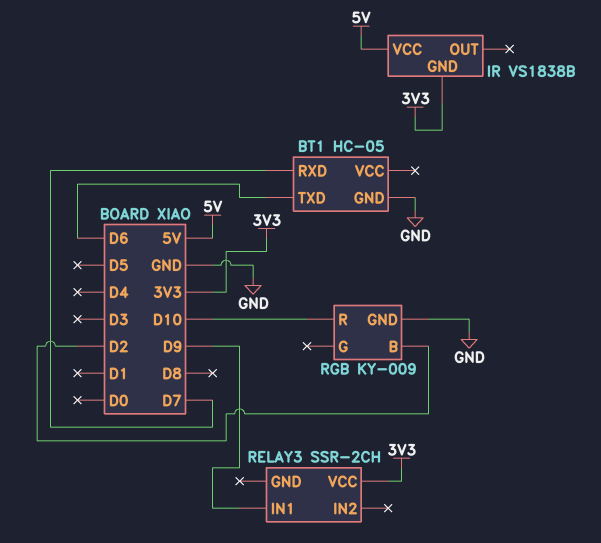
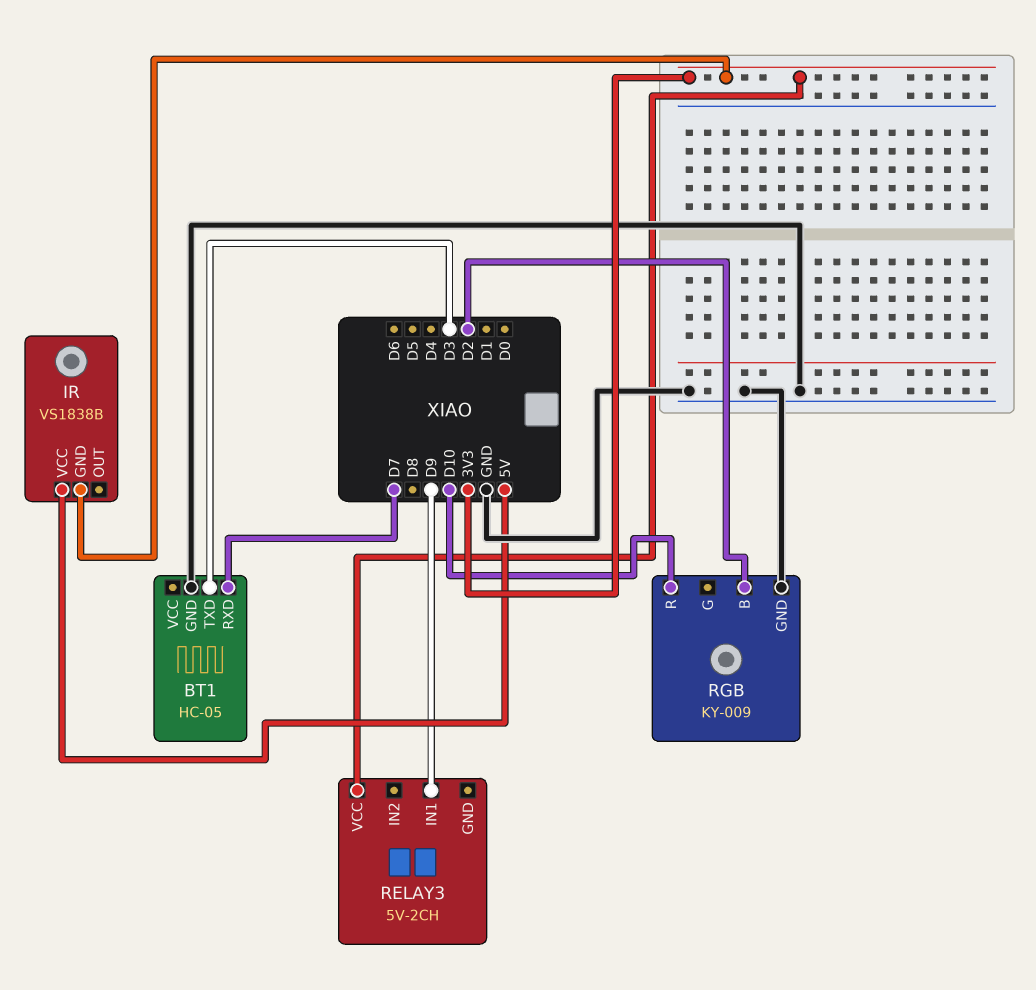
BT1 pin TXD: D6 -> D3
RELAY3: SSR-2CH -> 5V-2CH

